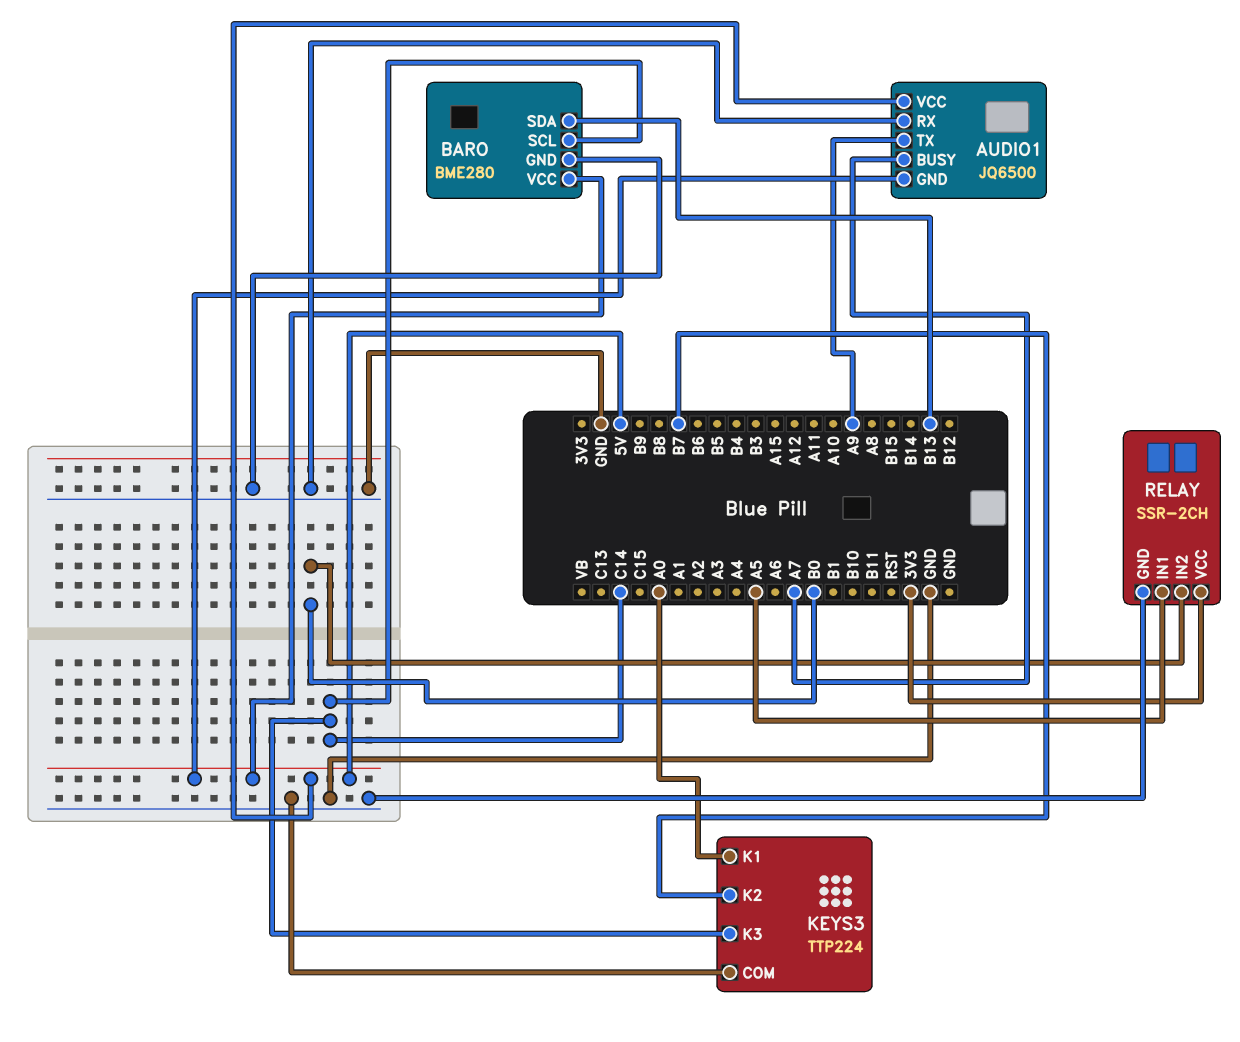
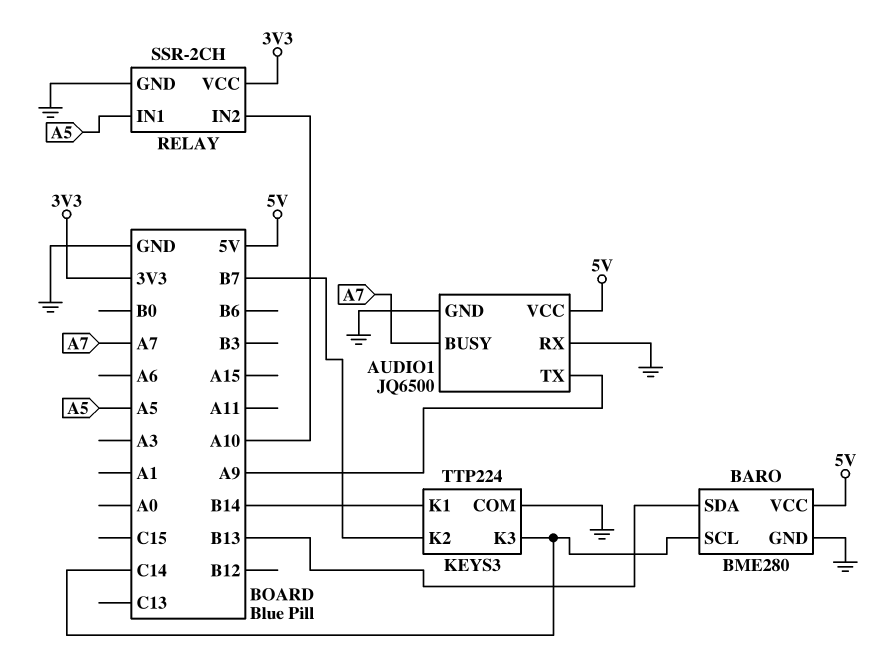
AUDIO1 pin GND: 5V -> GND
KEYS3 pin K1: A0 -> B14
RELAY pin IN2: B0 -> A10

